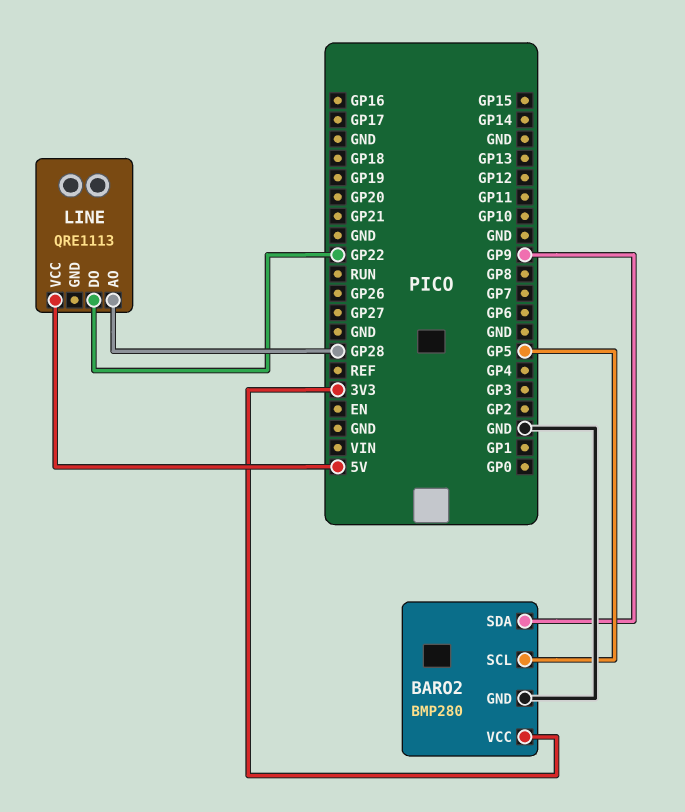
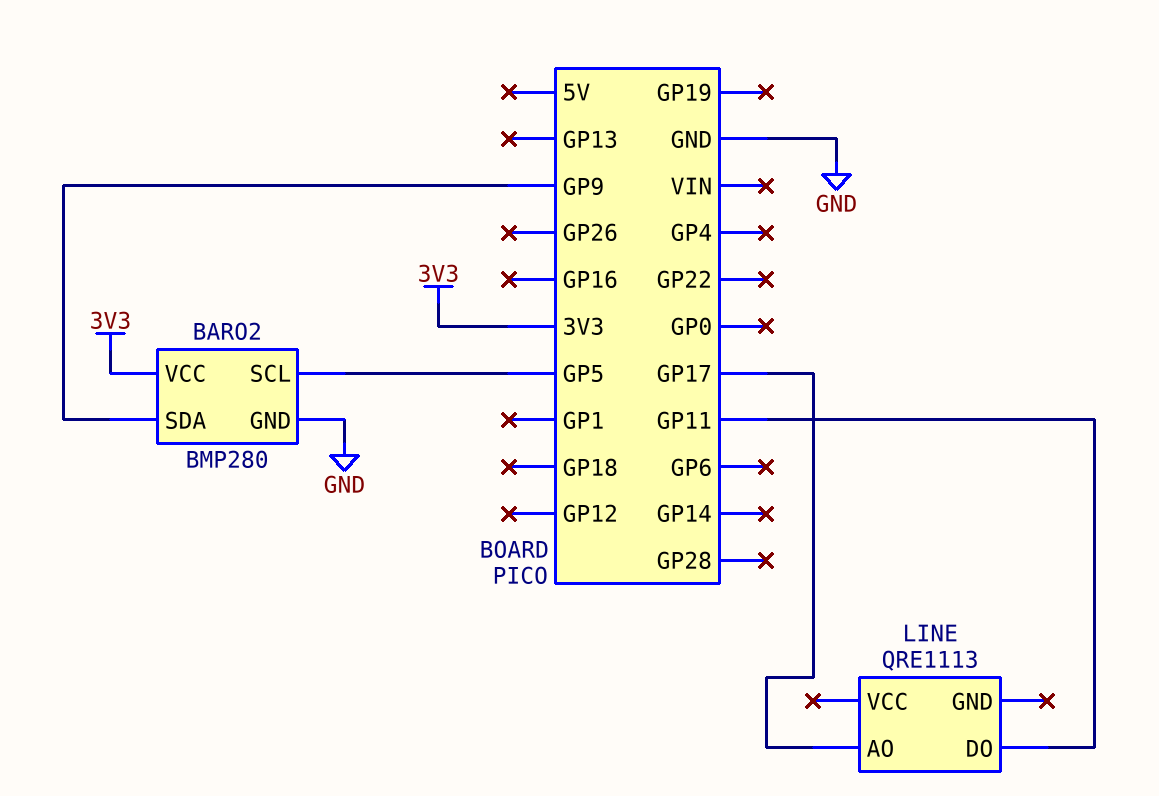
LINE pin AO: GP28 -> GP17
LINE pin DO: GP22 -> GP11
LINE pin VCC: 5V -> none

